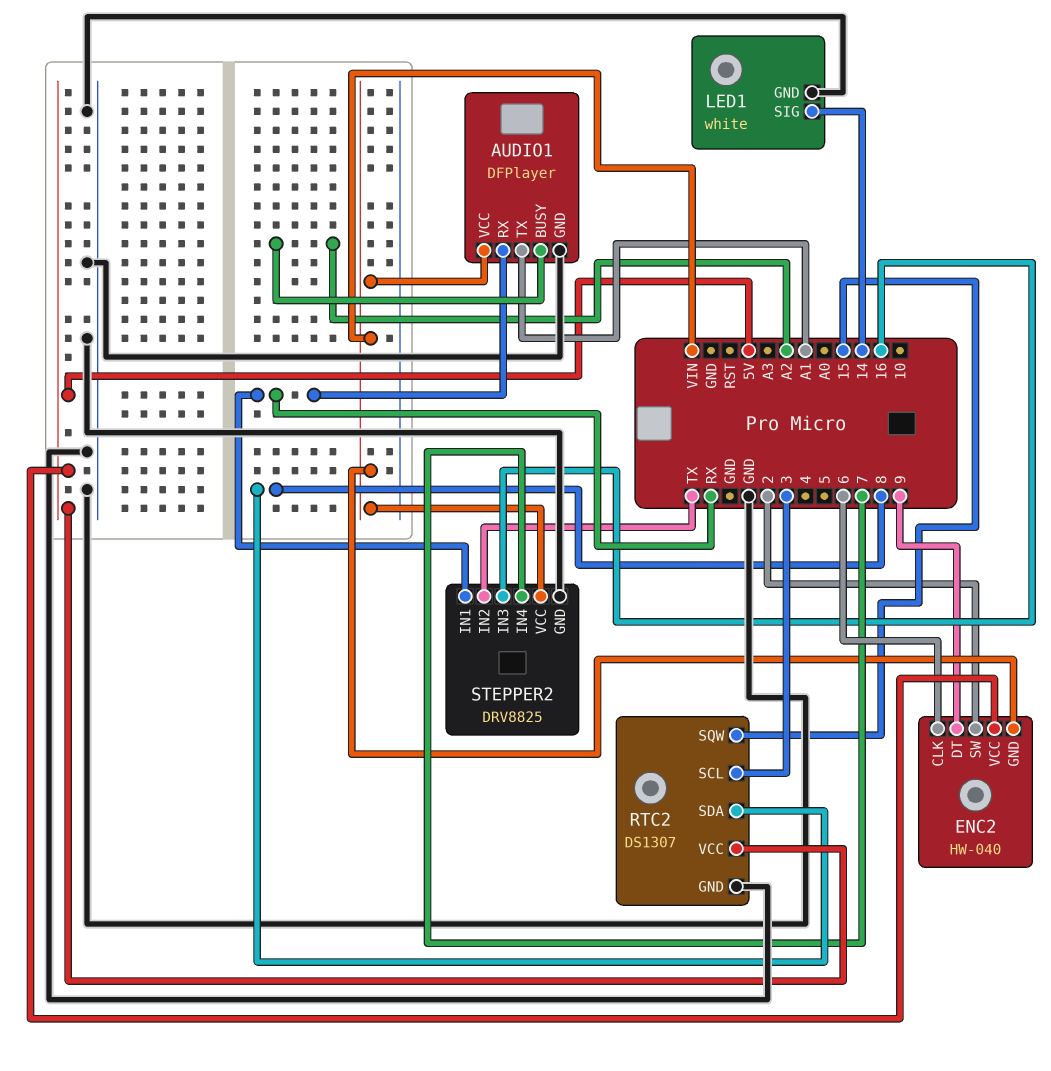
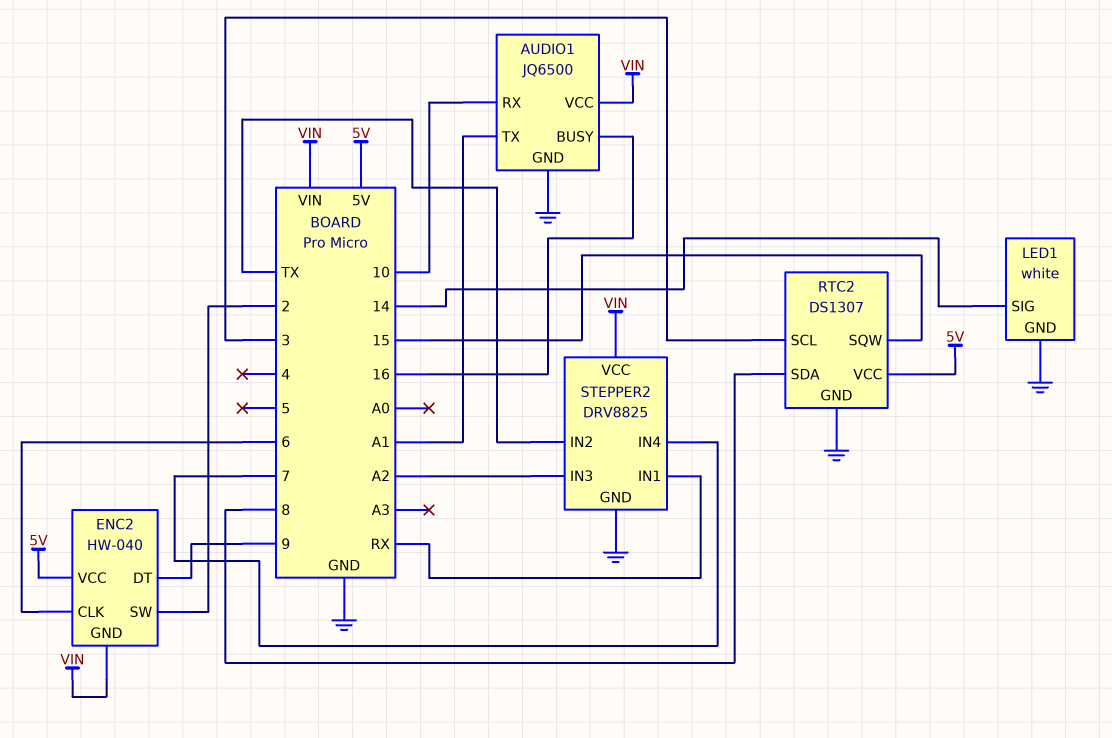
AUDIO1: DFPlayer -> JQ6500
AUDIO1 pin BUSY: A2 -> 16
AUDIO1 pin RX: RX -> 10
STEPPER2 pin IN3: 16 -> A2

